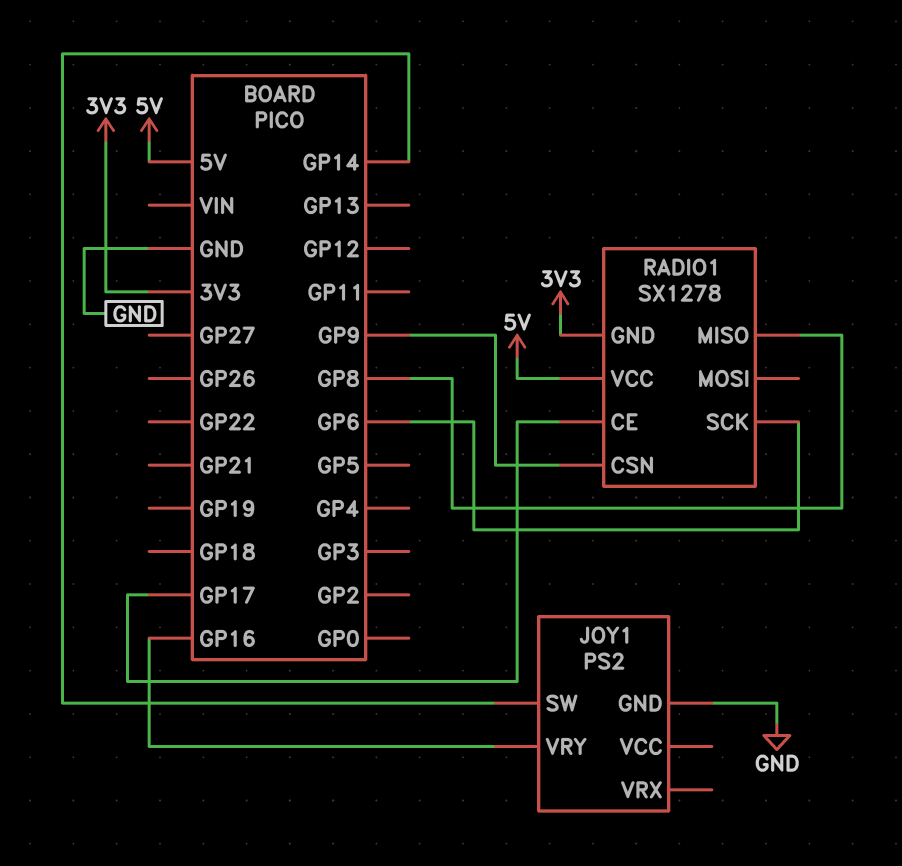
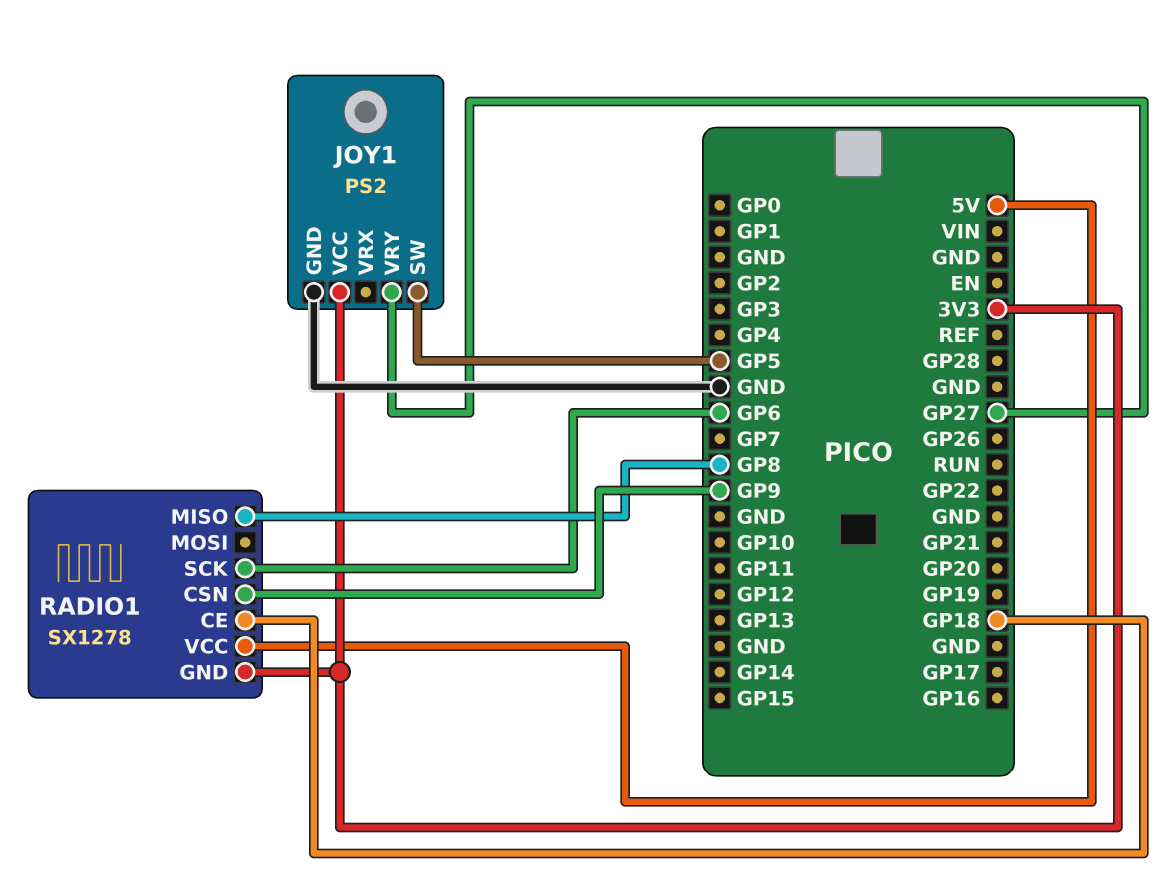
JOY1 pin SW: GP14 -> GP5
JOY1 pin VCC: none -> 3V3
JOY1 pin VRY: GP16 -> GP27
RADIO1 pin CE: GP17 -> GP18

